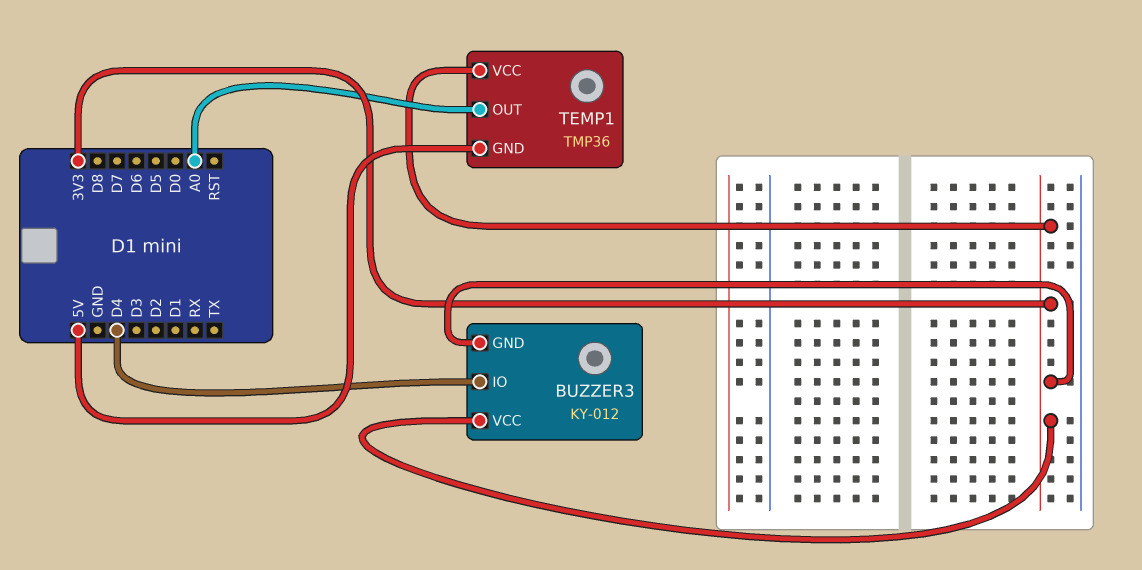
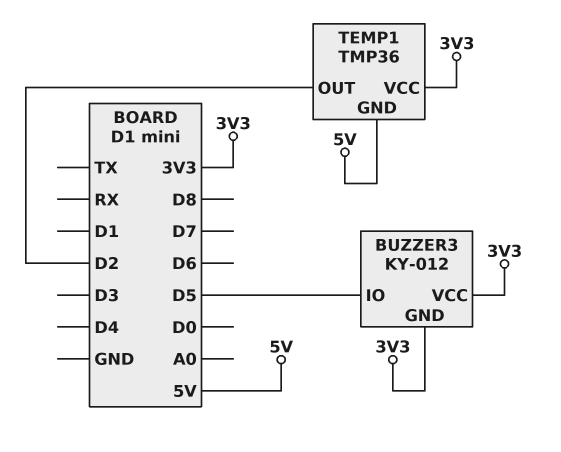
BUZZER3 pin IO: D4 -> D5
TEMP1 pin OUT: A0 -> D2

